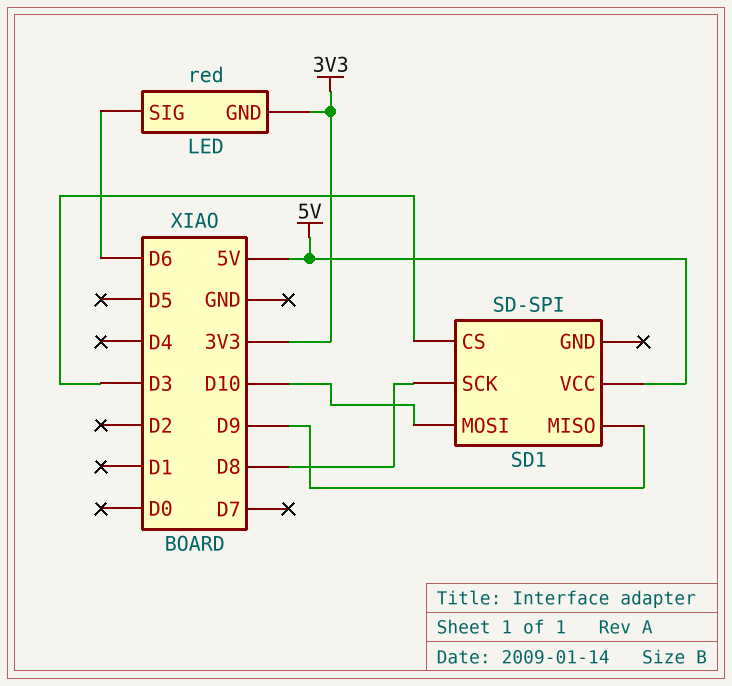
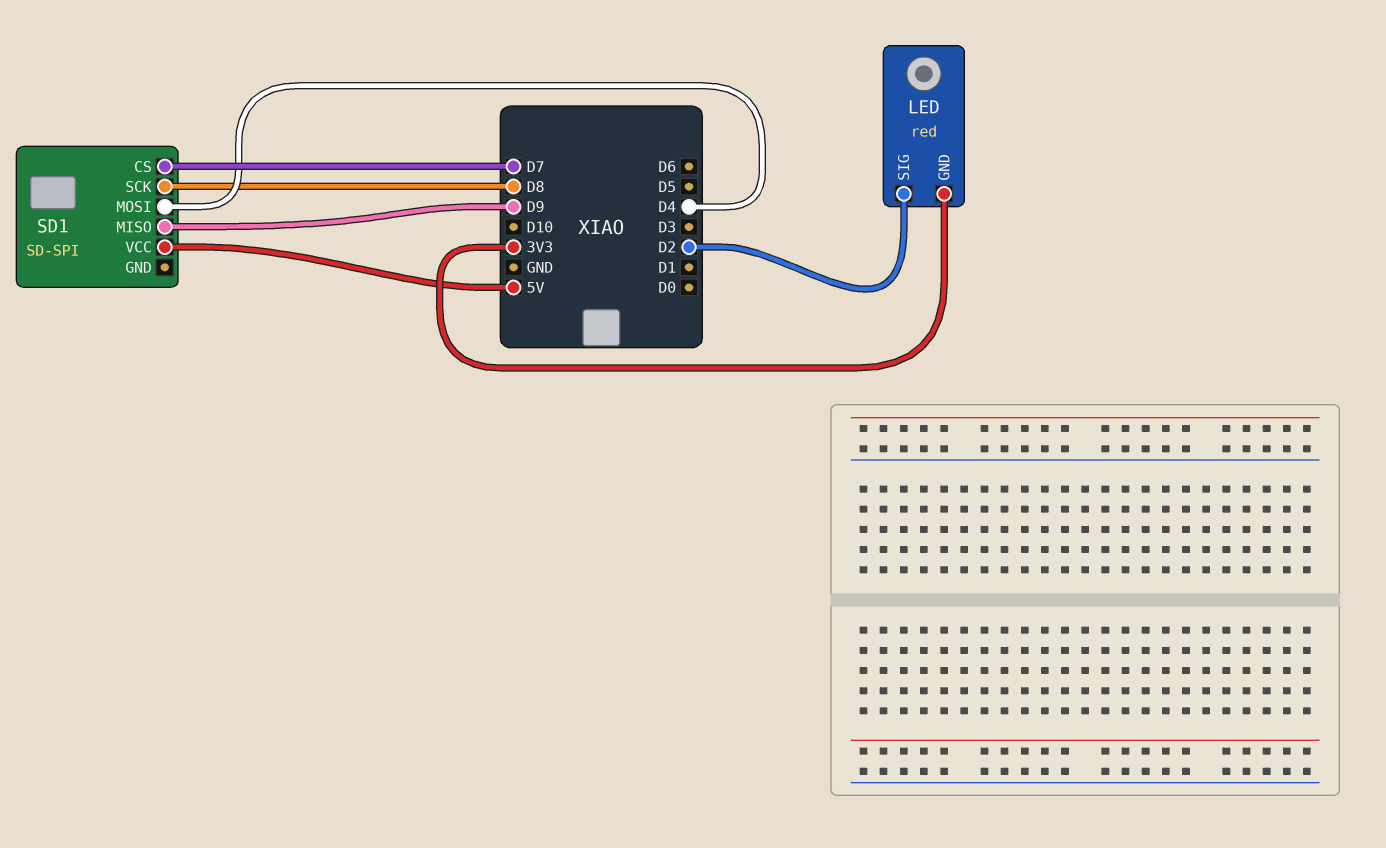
LED pin SIG: D6 -> D2
SD1 pin CS: D3 -> D7
SD1 pin MOSI: D10 -> D4

